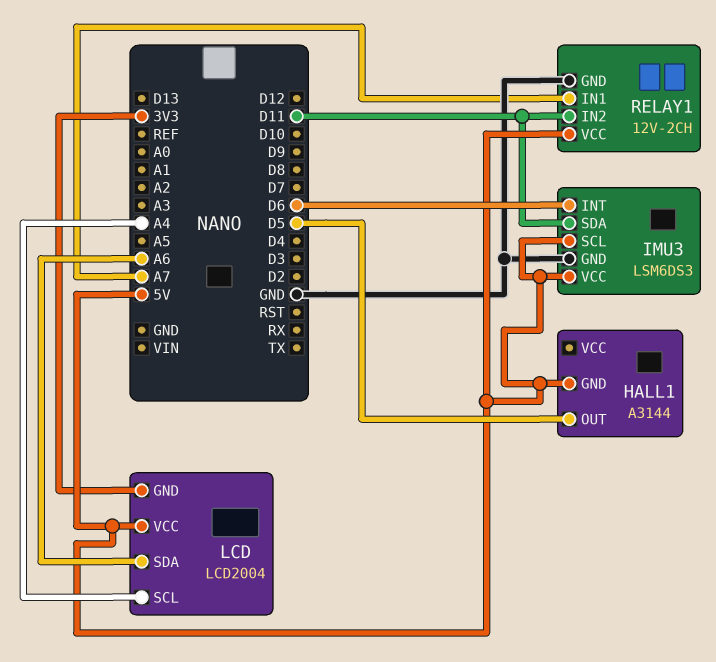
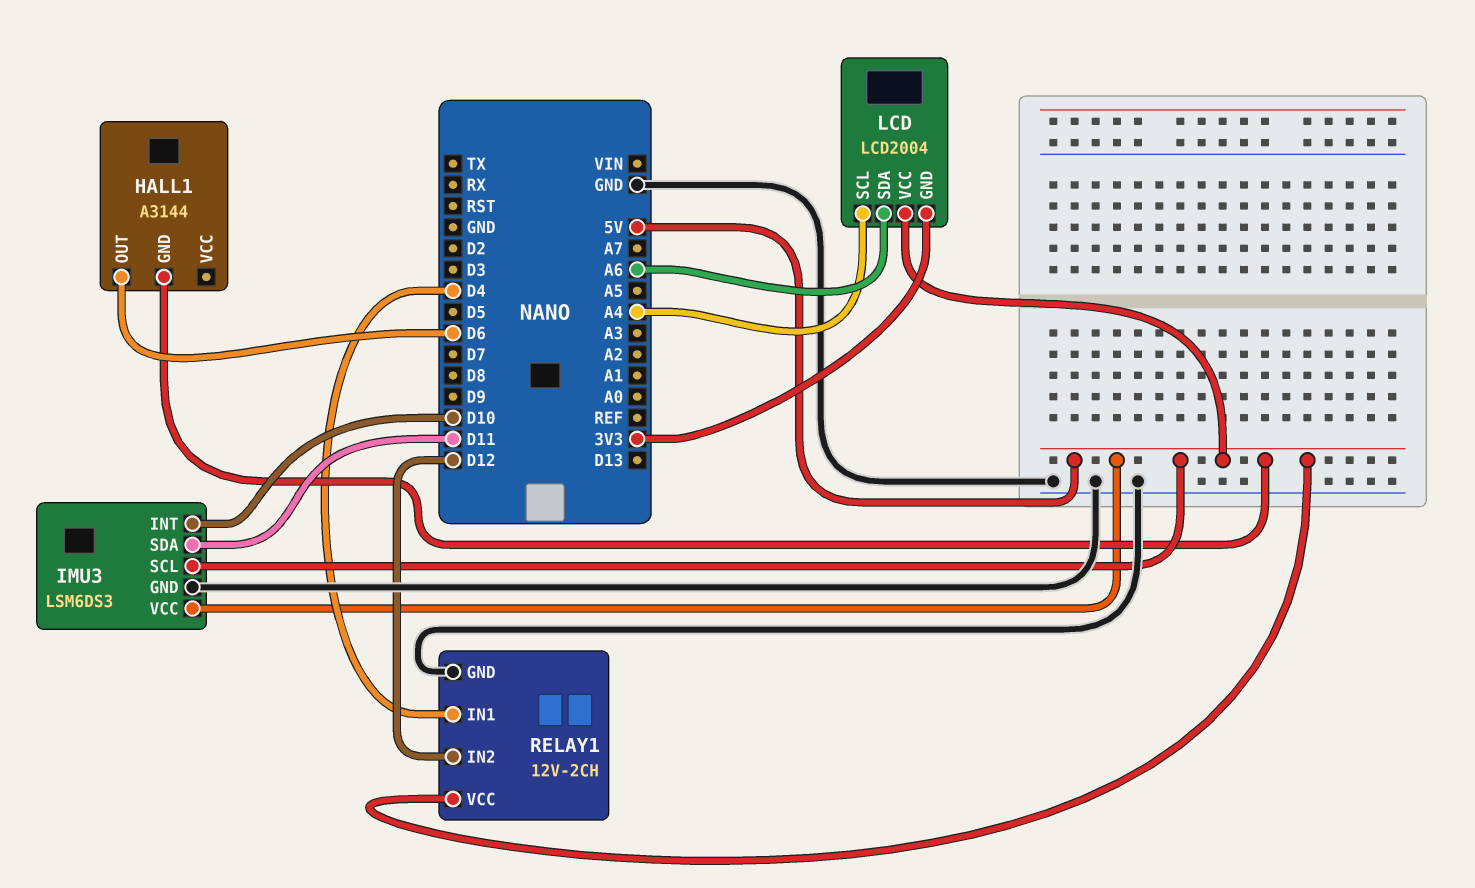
HALL1 pin OUT: D5 -> D6
IMU3 pin INT: D6 -> D10
RELAY1 pin IN1: A7 -> D4
RELAY1 pin IN2: D11 -> D12

